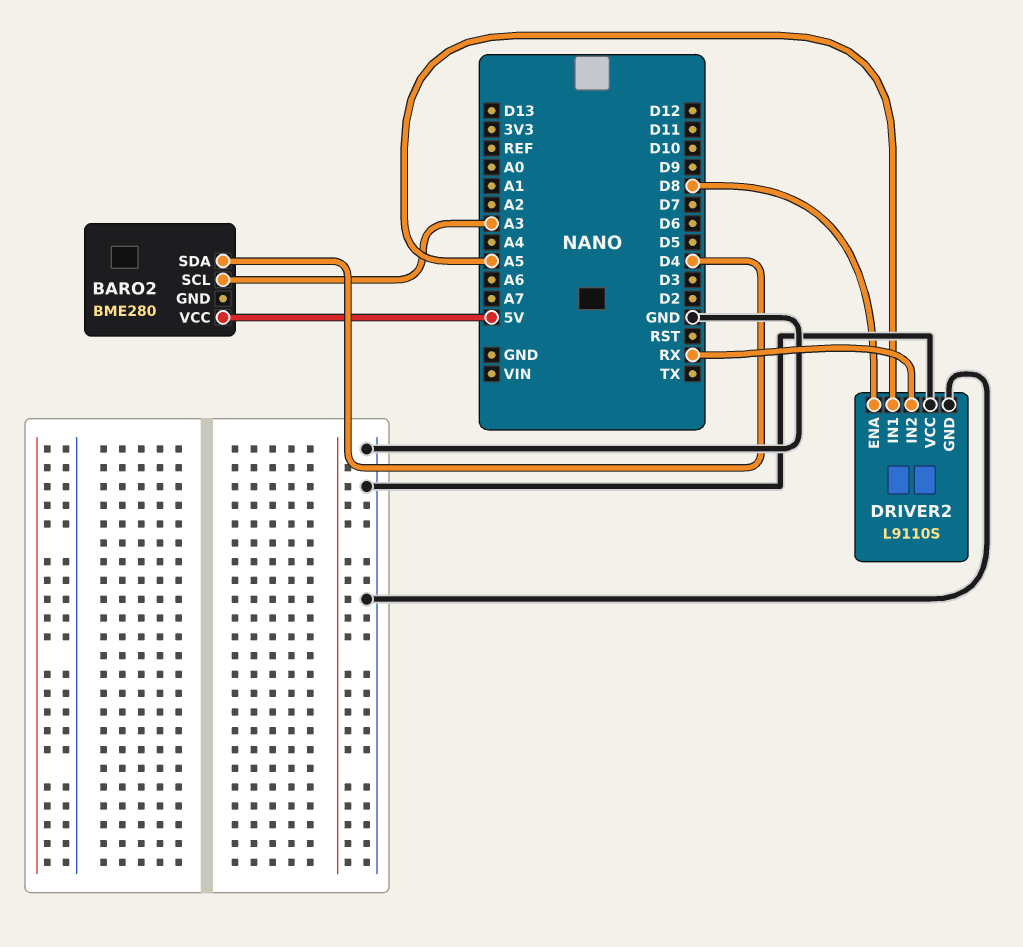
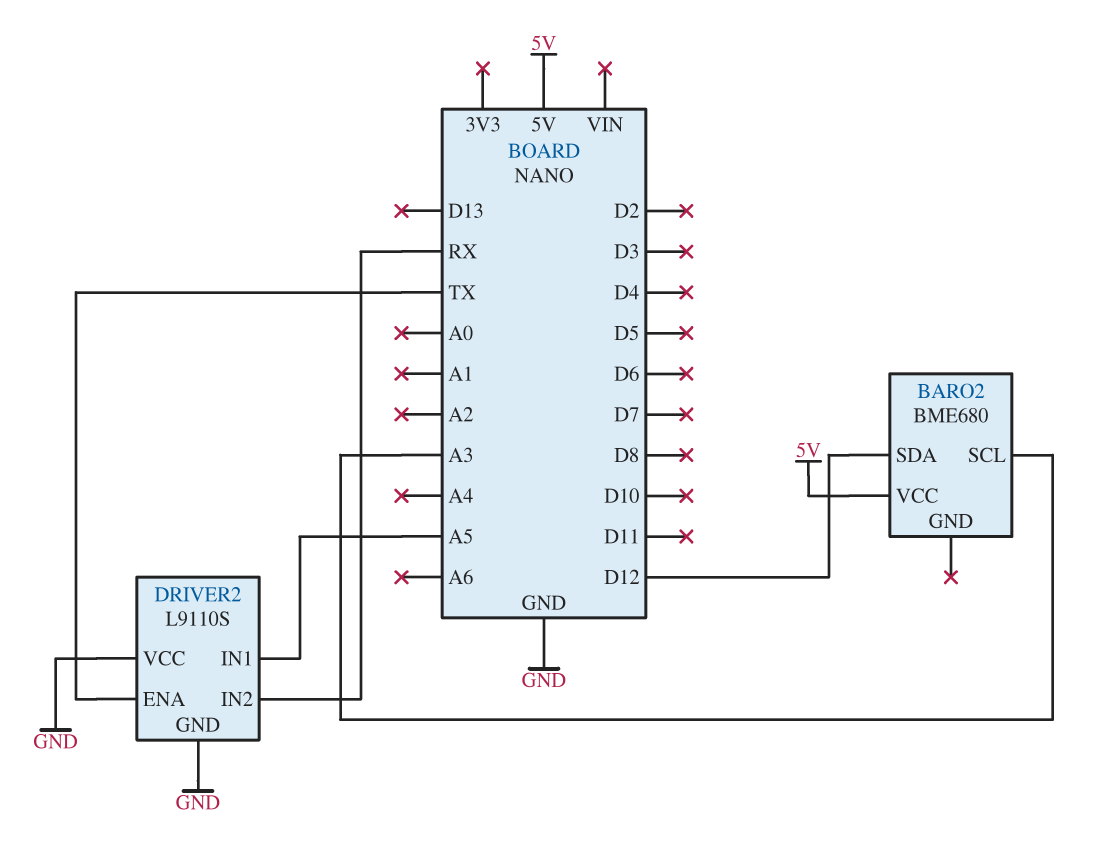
BARO2: BME280 -> BME680
BARO2 pin SDA: D4 -> D12
DRIVER2 pin ENA: D8 -> TX

